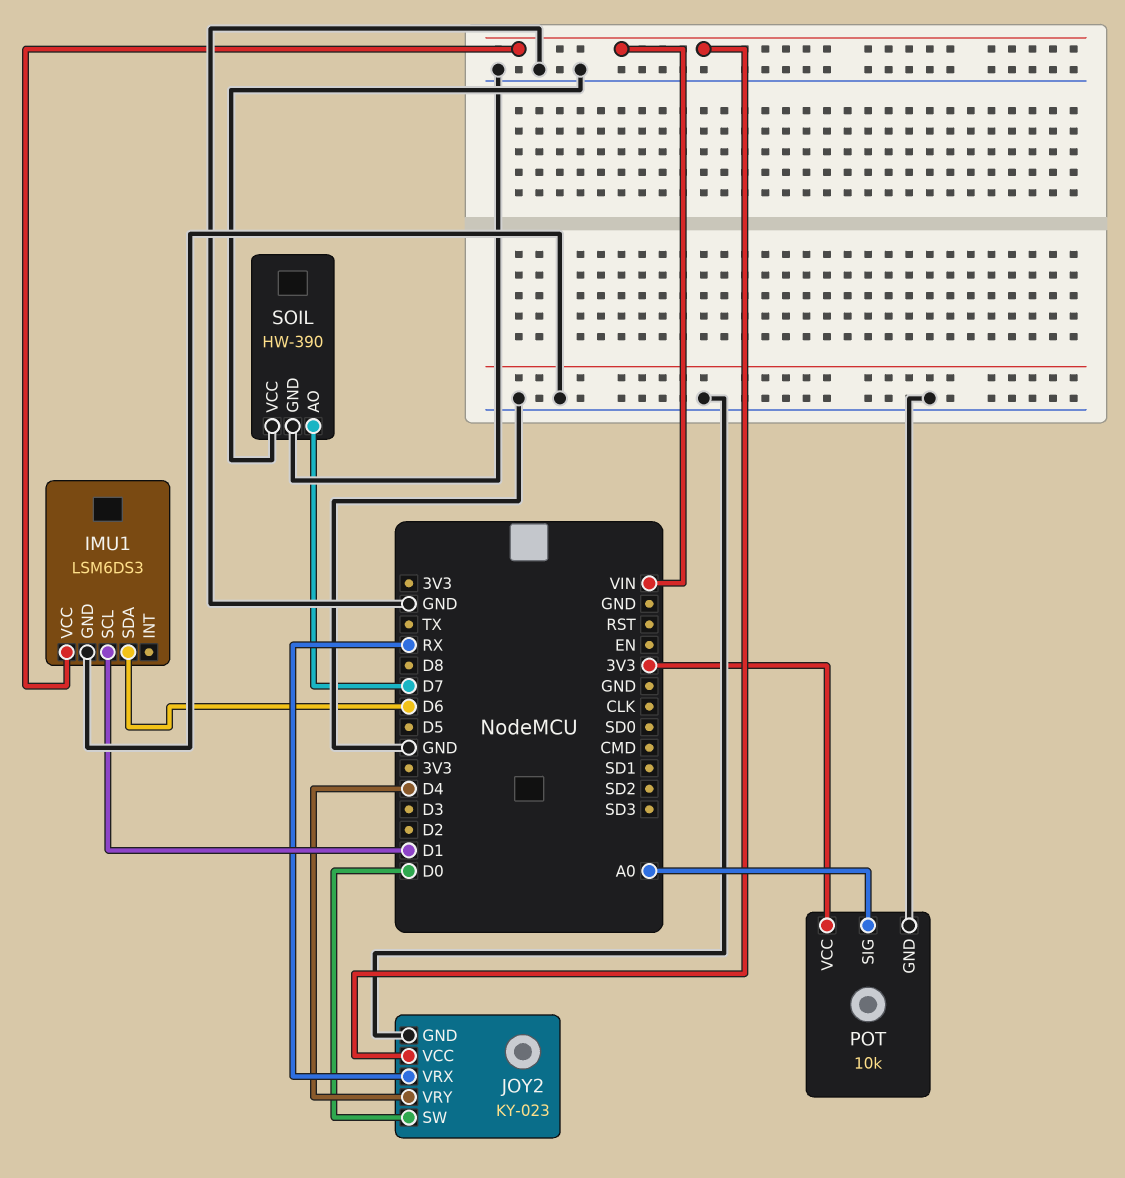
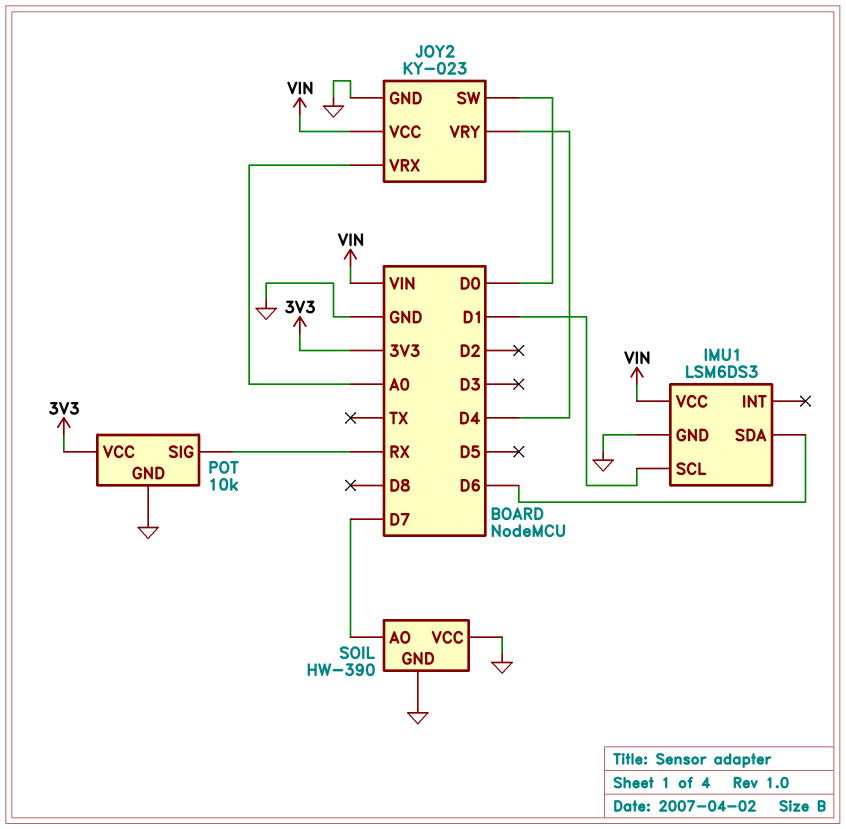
JOY2 pin VRX: RX -> A0
POT pin SIG: A0 -> RX

